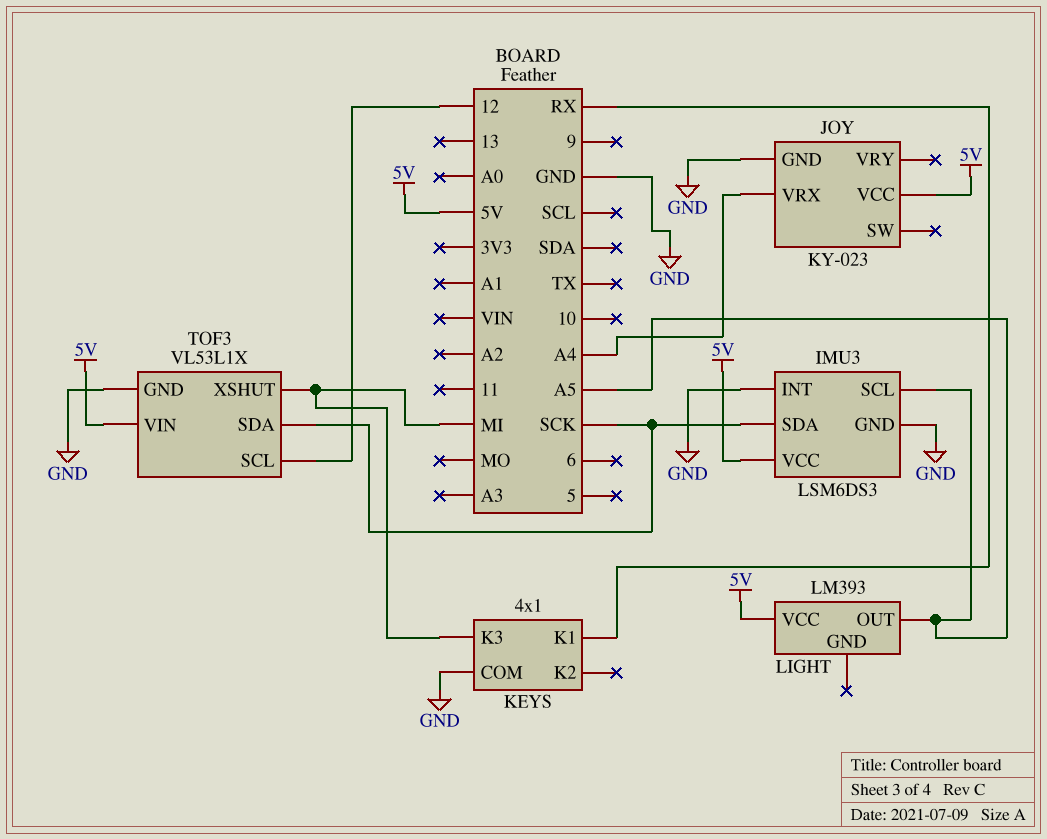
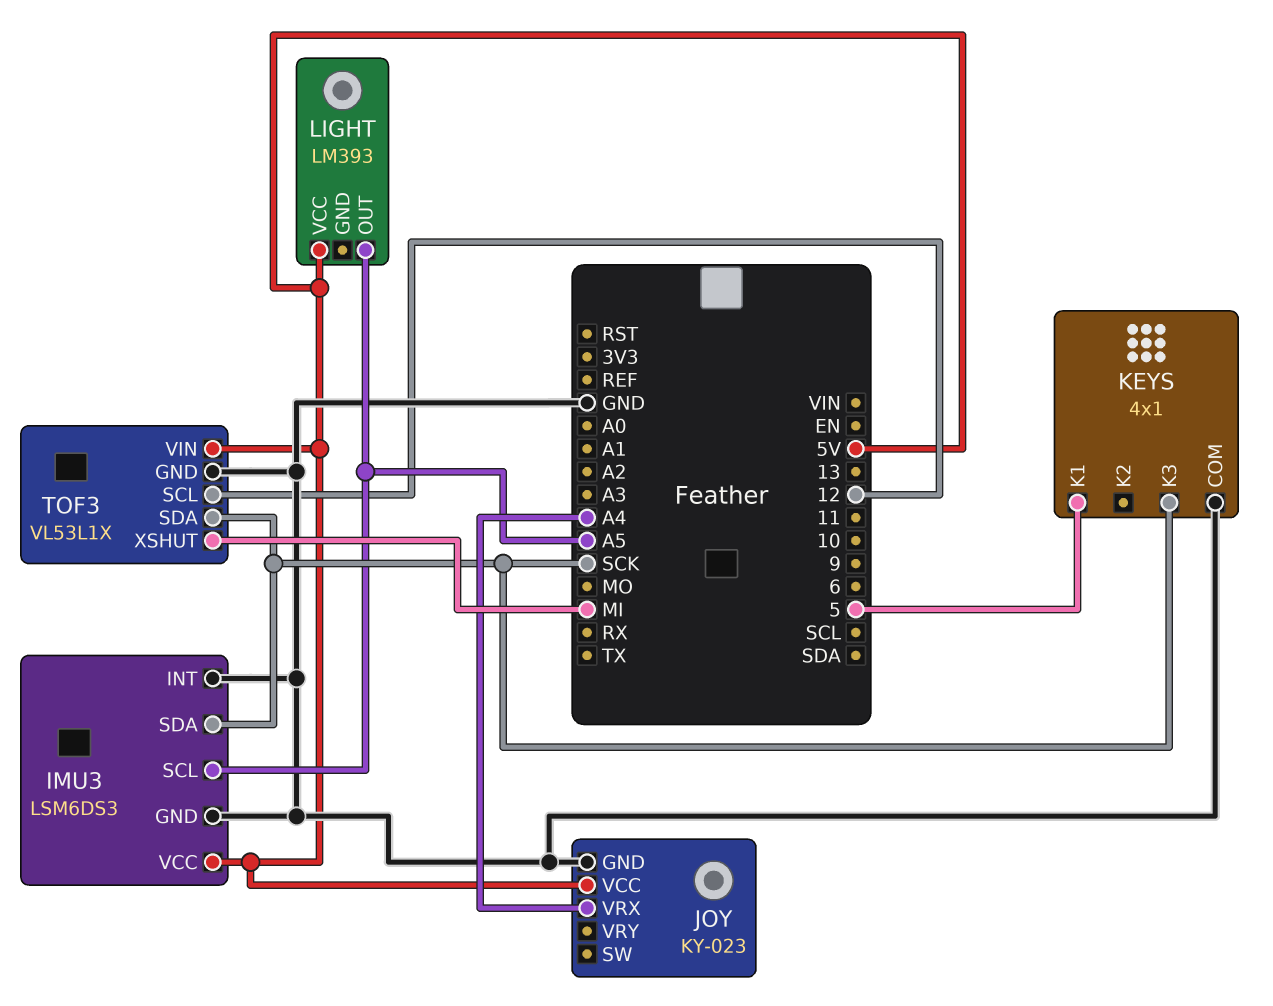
KEYS pin K1: RX -> 5
KEYS pin K3: MI -> SCK

